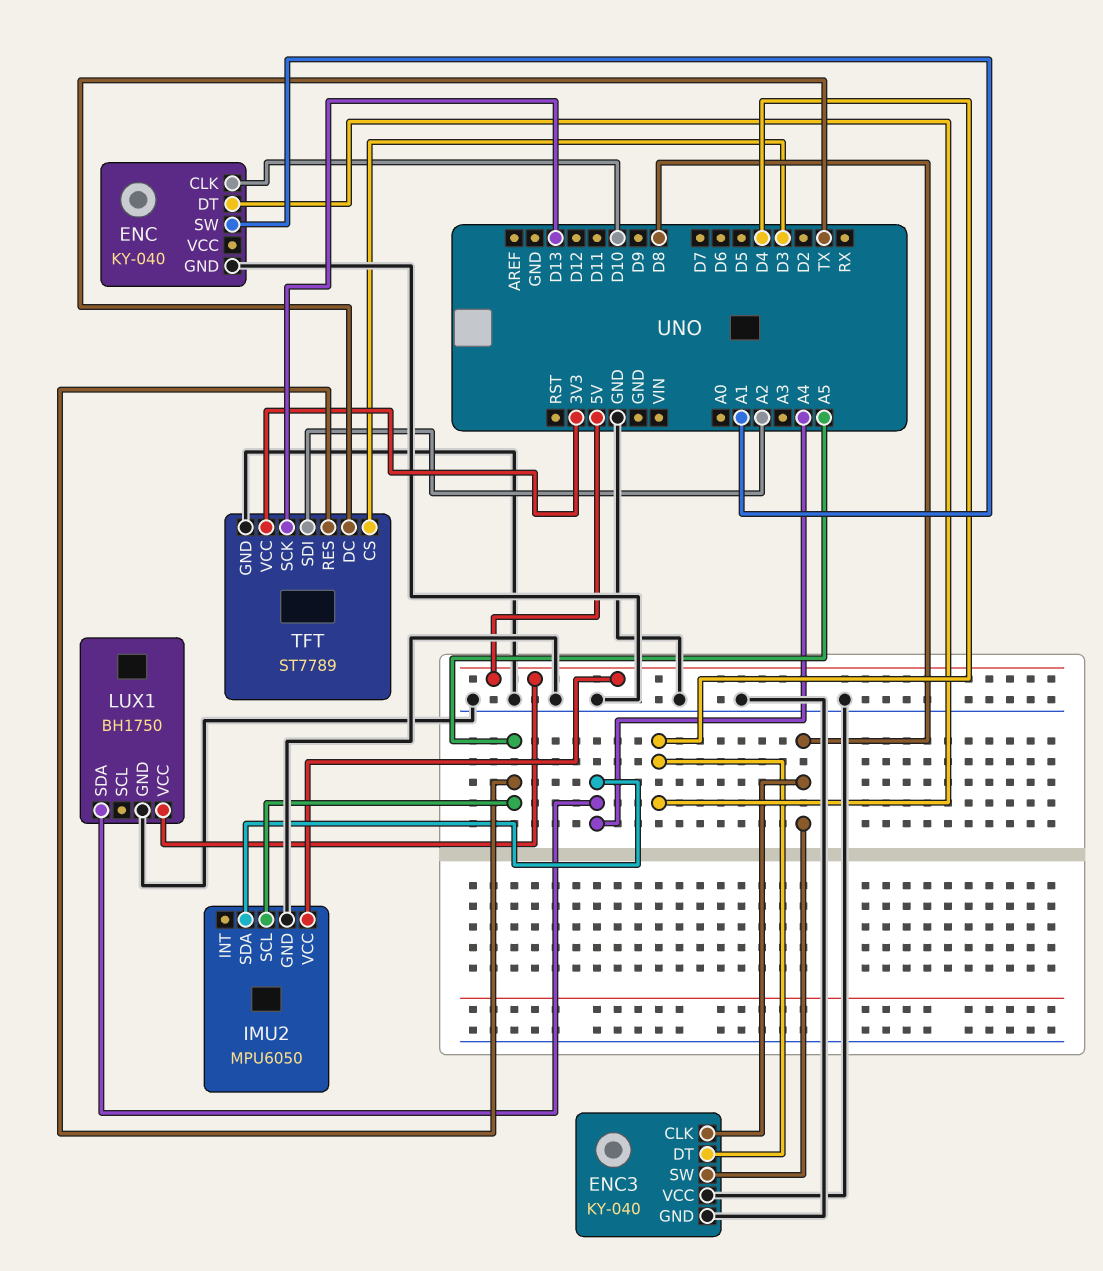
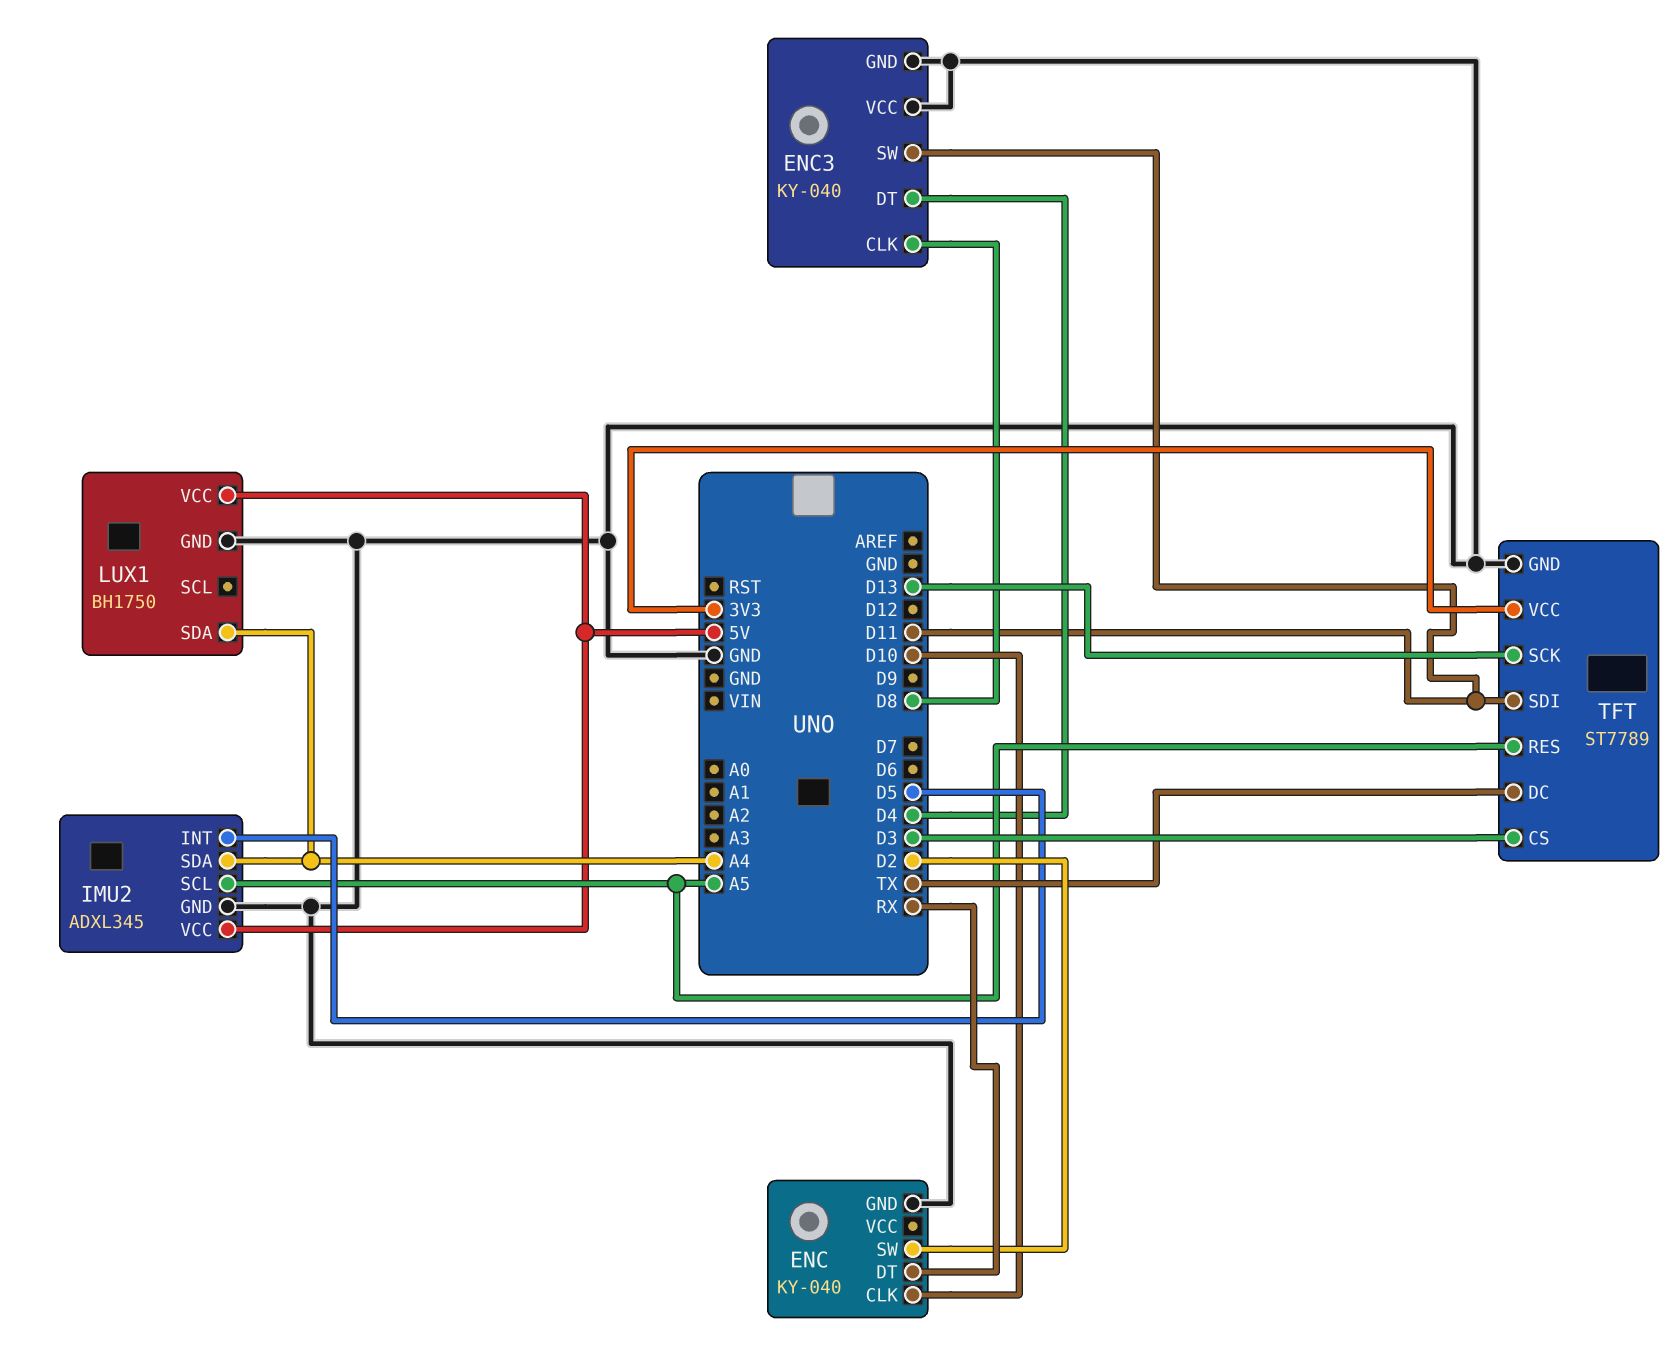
ENC pin DT: D4 -> RX
ENC pin SW: A1 -> D2
ENC3 pin SW: D8 -> D11
IMU2: MPU6050 -> ADXL345
IMU2 pin INT: none -> D5
TFT pin SDI: A2 -> D11

